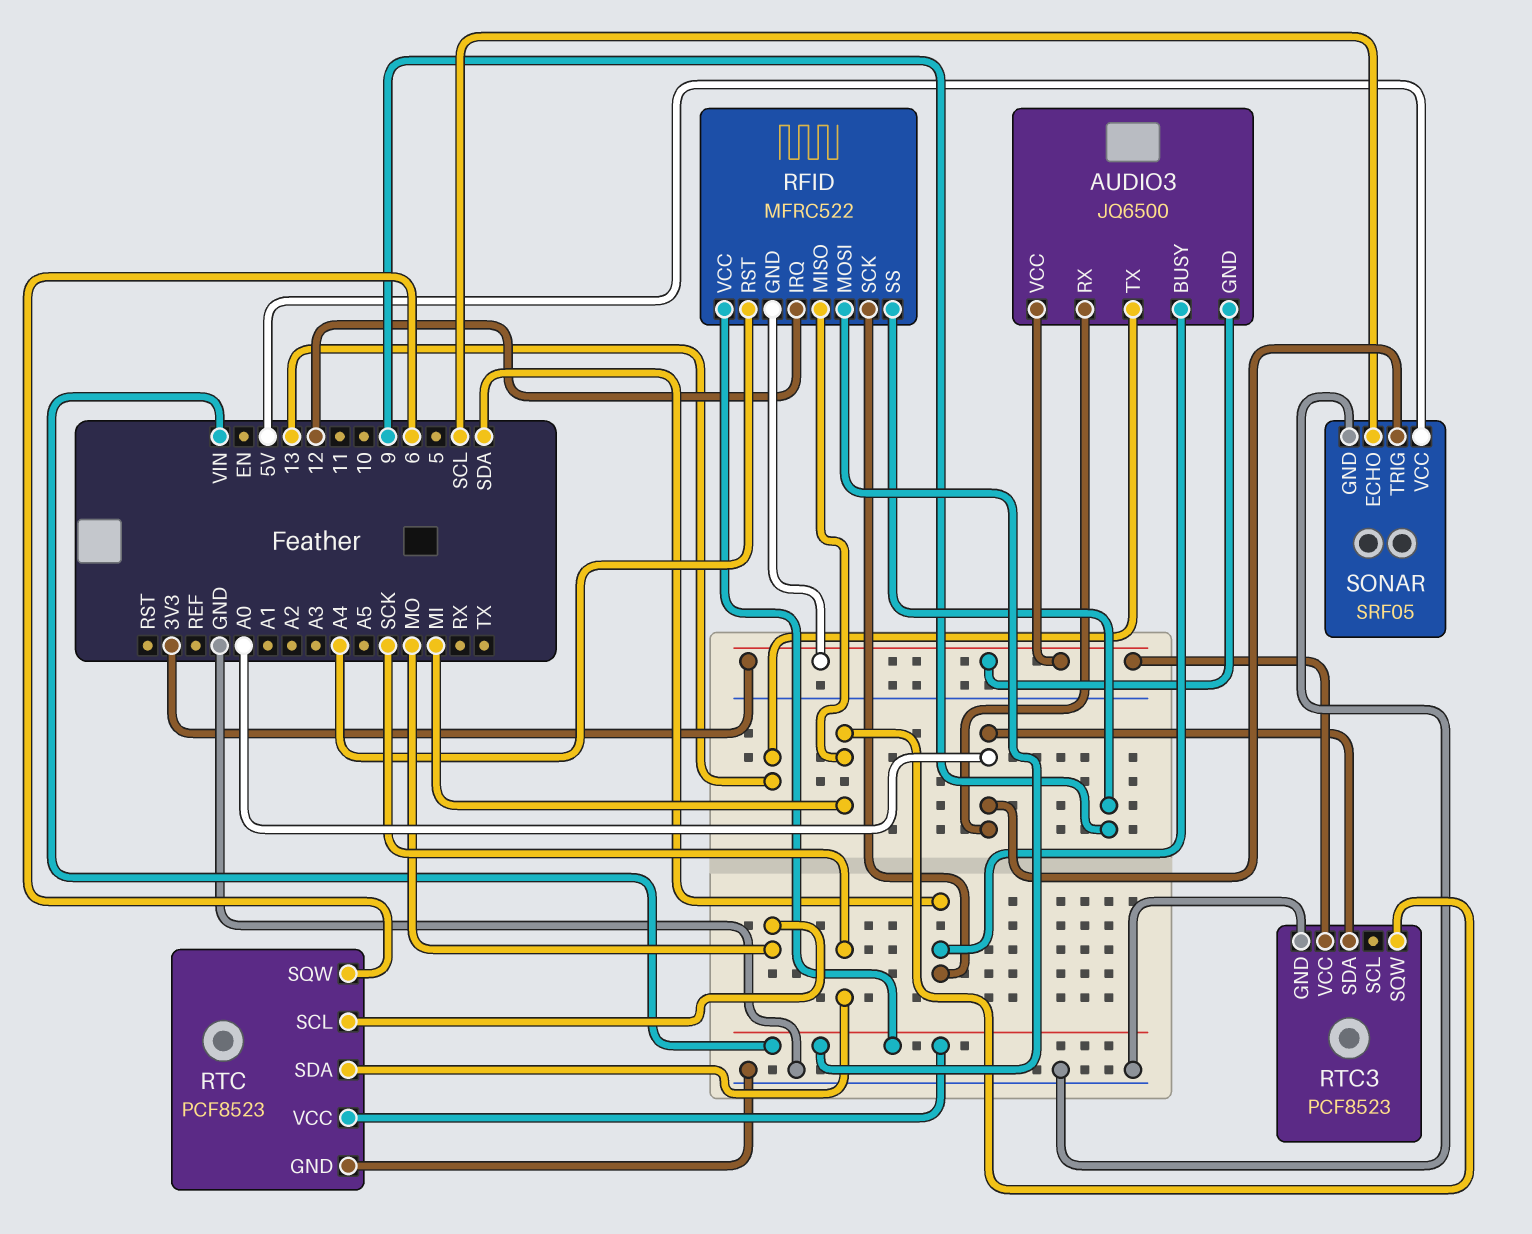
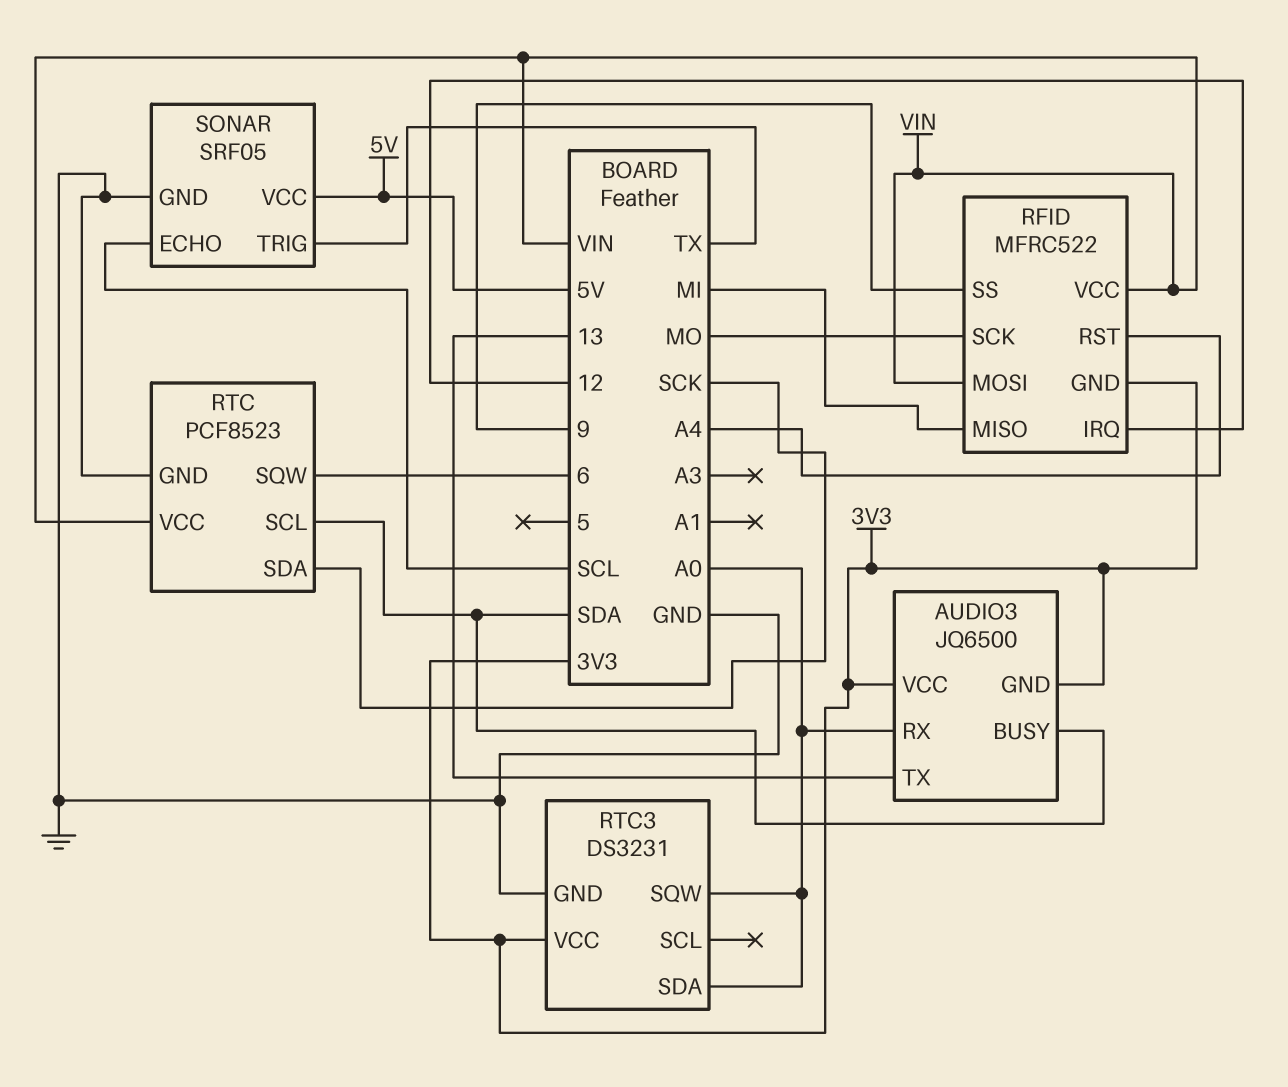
RFID pin SCK: SDA -> MO
RTC pin SCL: MO -> SDA
RTC3: PCF8523 -> DS3231
RTC3 pin SQW: MI -> A0
SONAR pin TRIG: A0 -> TX

